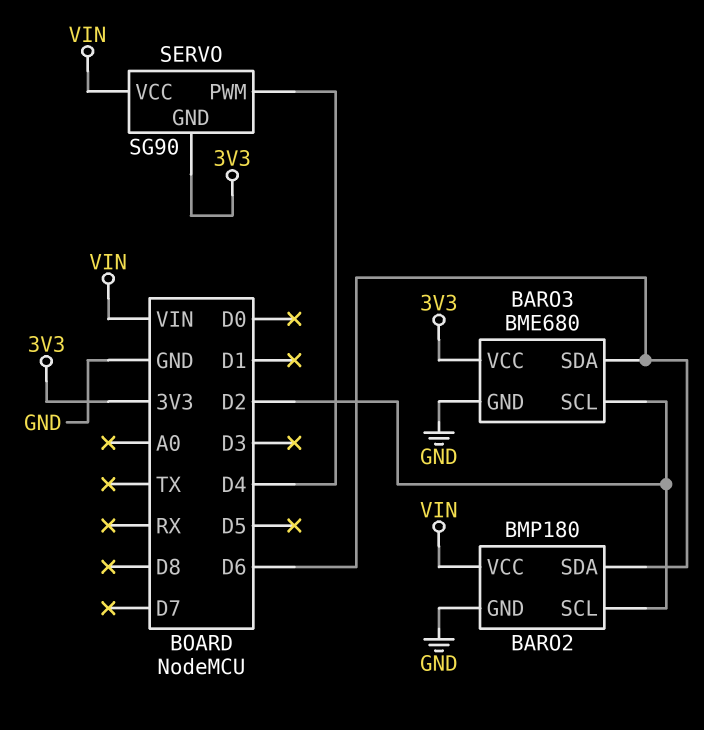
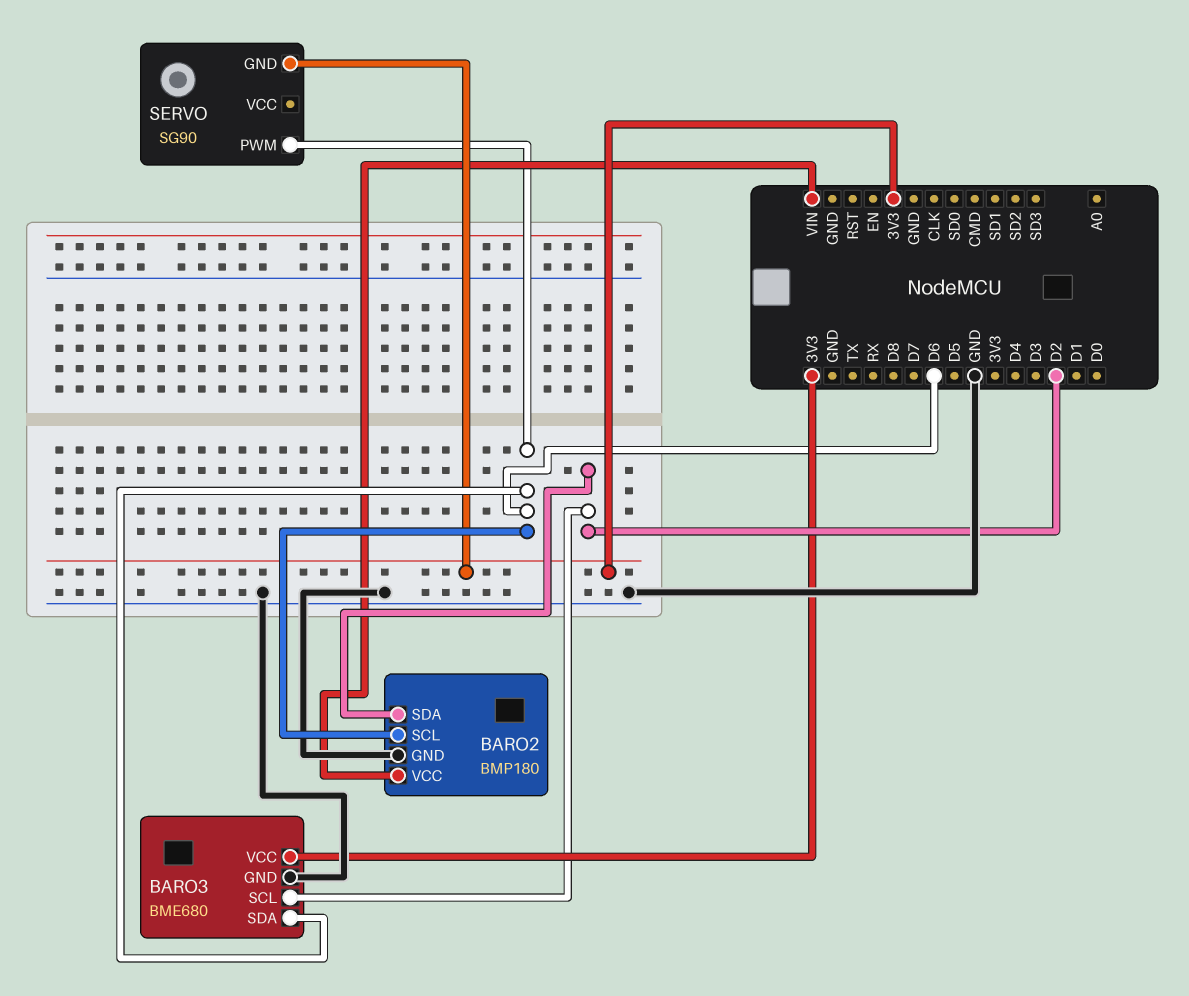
BARO2 pin SCL: D2 -> D6
BARO2 pin SDA: D6 -> D2
SERVO pin PWM: D4 -> D6
SERVO pin VCC: VIN -> none

